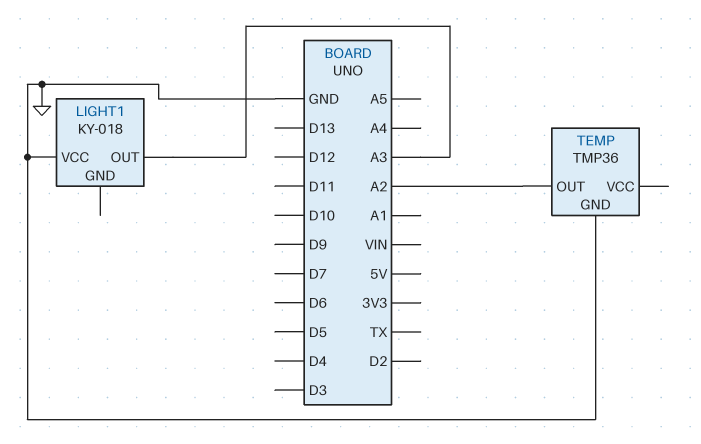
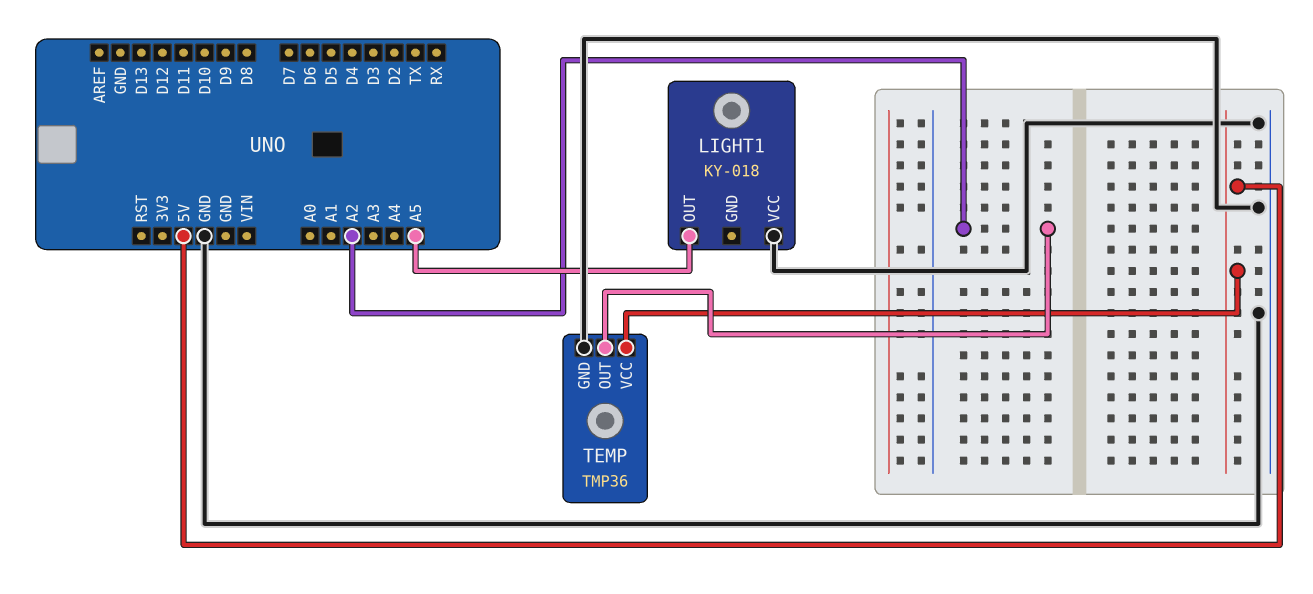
LIGHT1 pin OUT: A3 -> A5
TEMP pin VCC: none -> 5V

